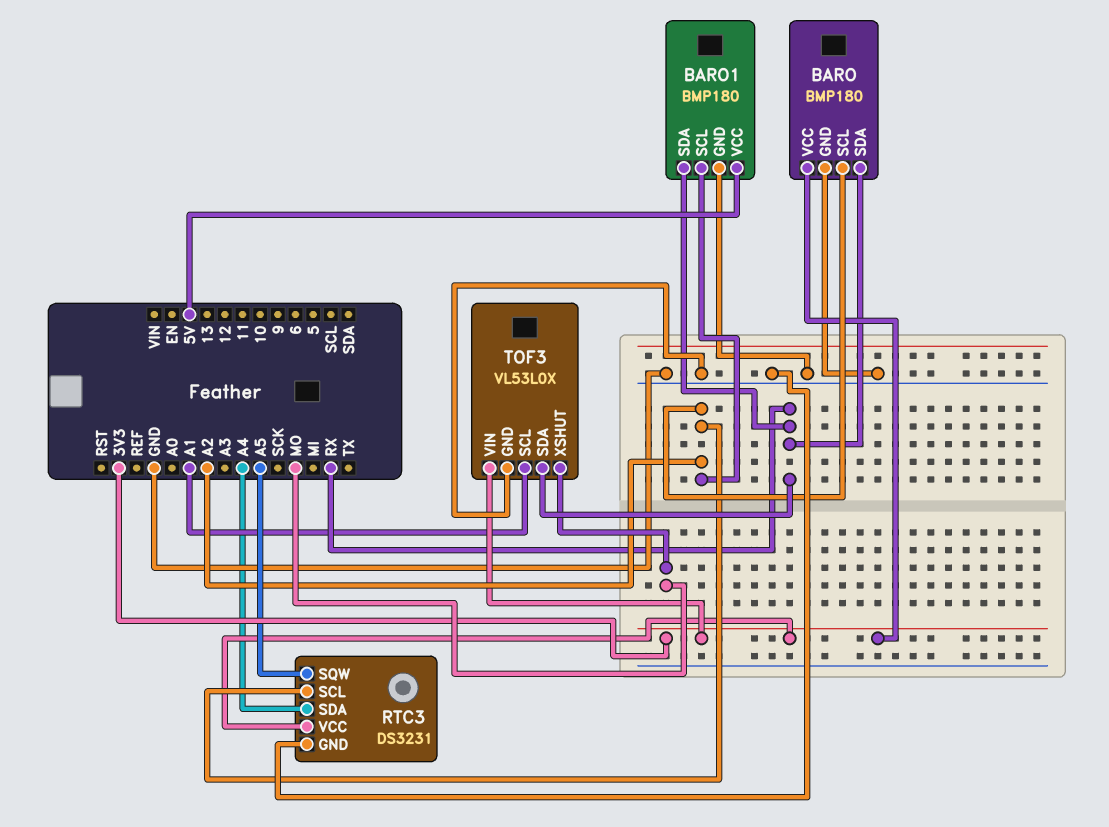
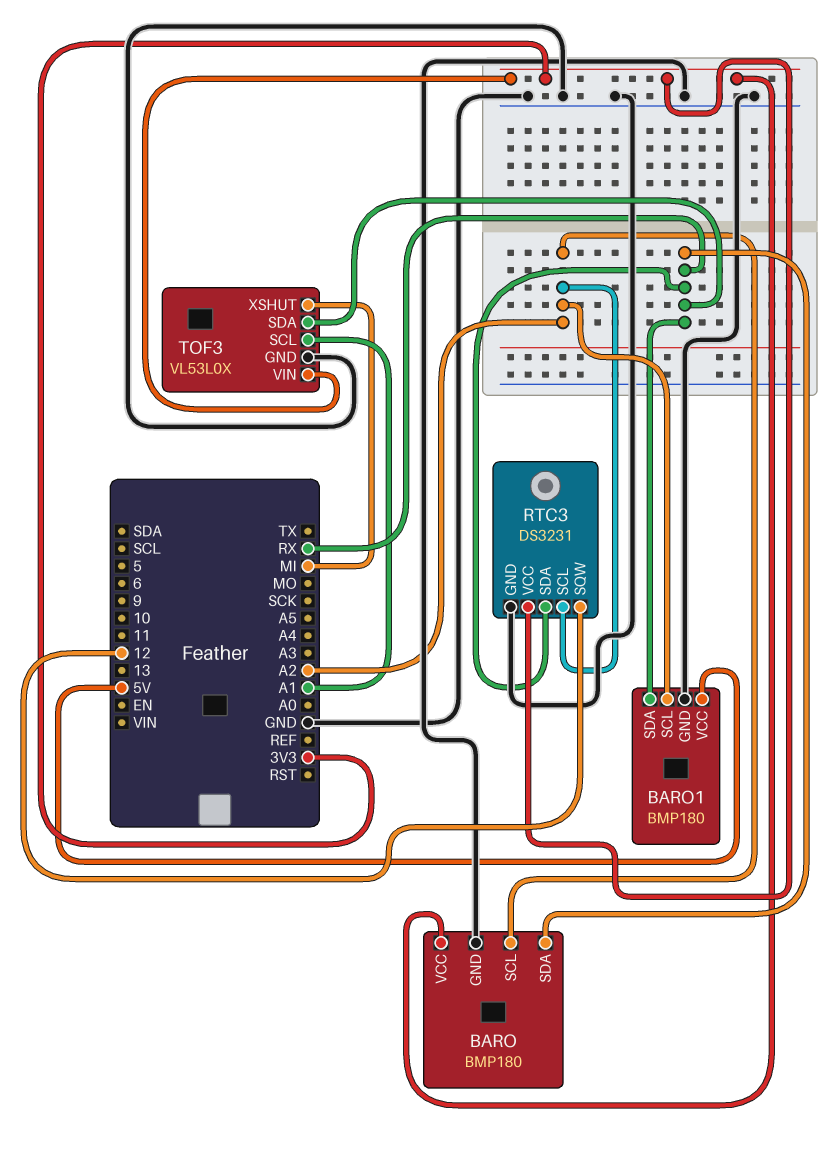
RTC3 pin SDA: A4 -> RX
RTC3 pin SQW: A5 -> 12
TOF3 pin XSHUT: MO -> MI

